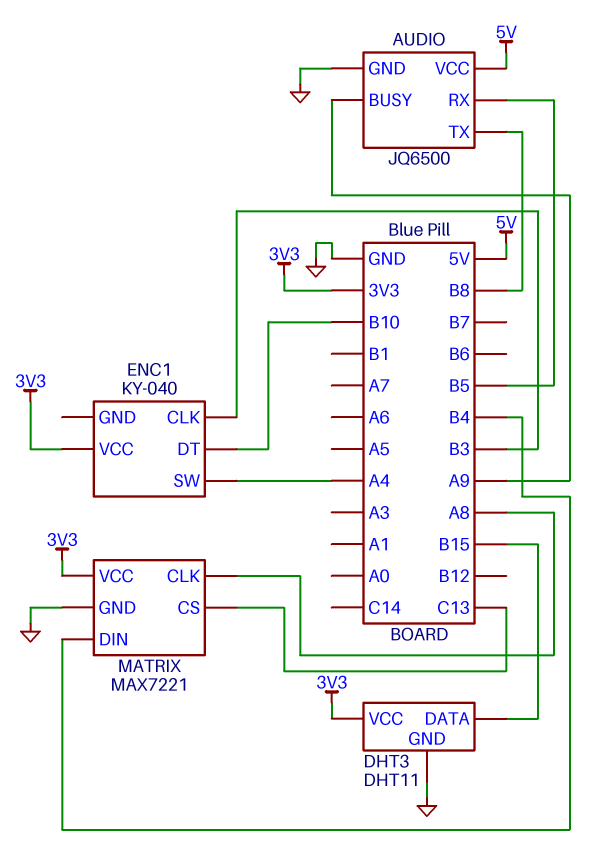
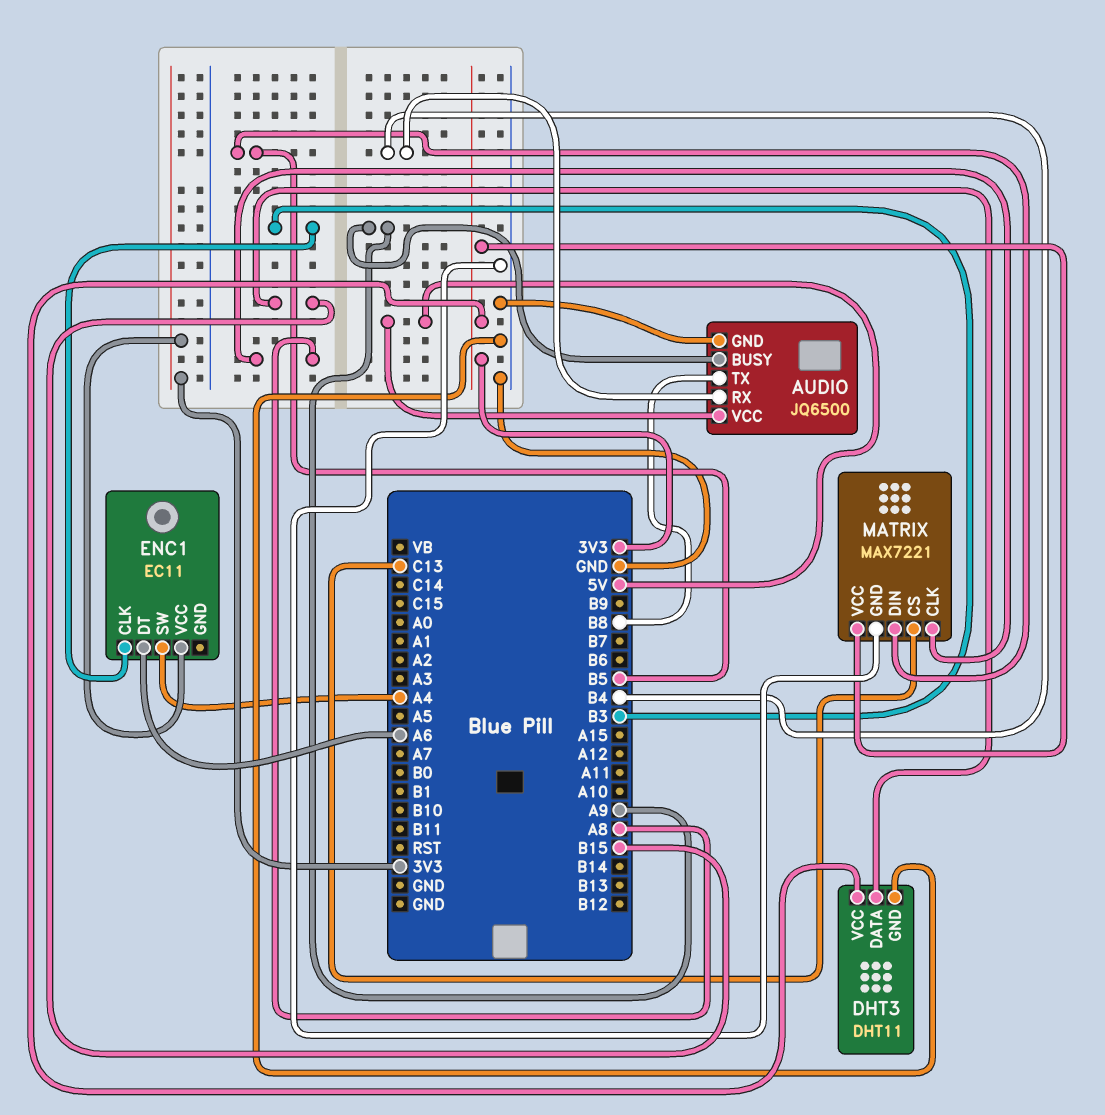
AUDIO pin RX: B5 -> B4
ENC1: KY-040 -> EC11
ENC1 pin DT: B10 -> A6
MATRIX pin DIN: B4 -> B5

